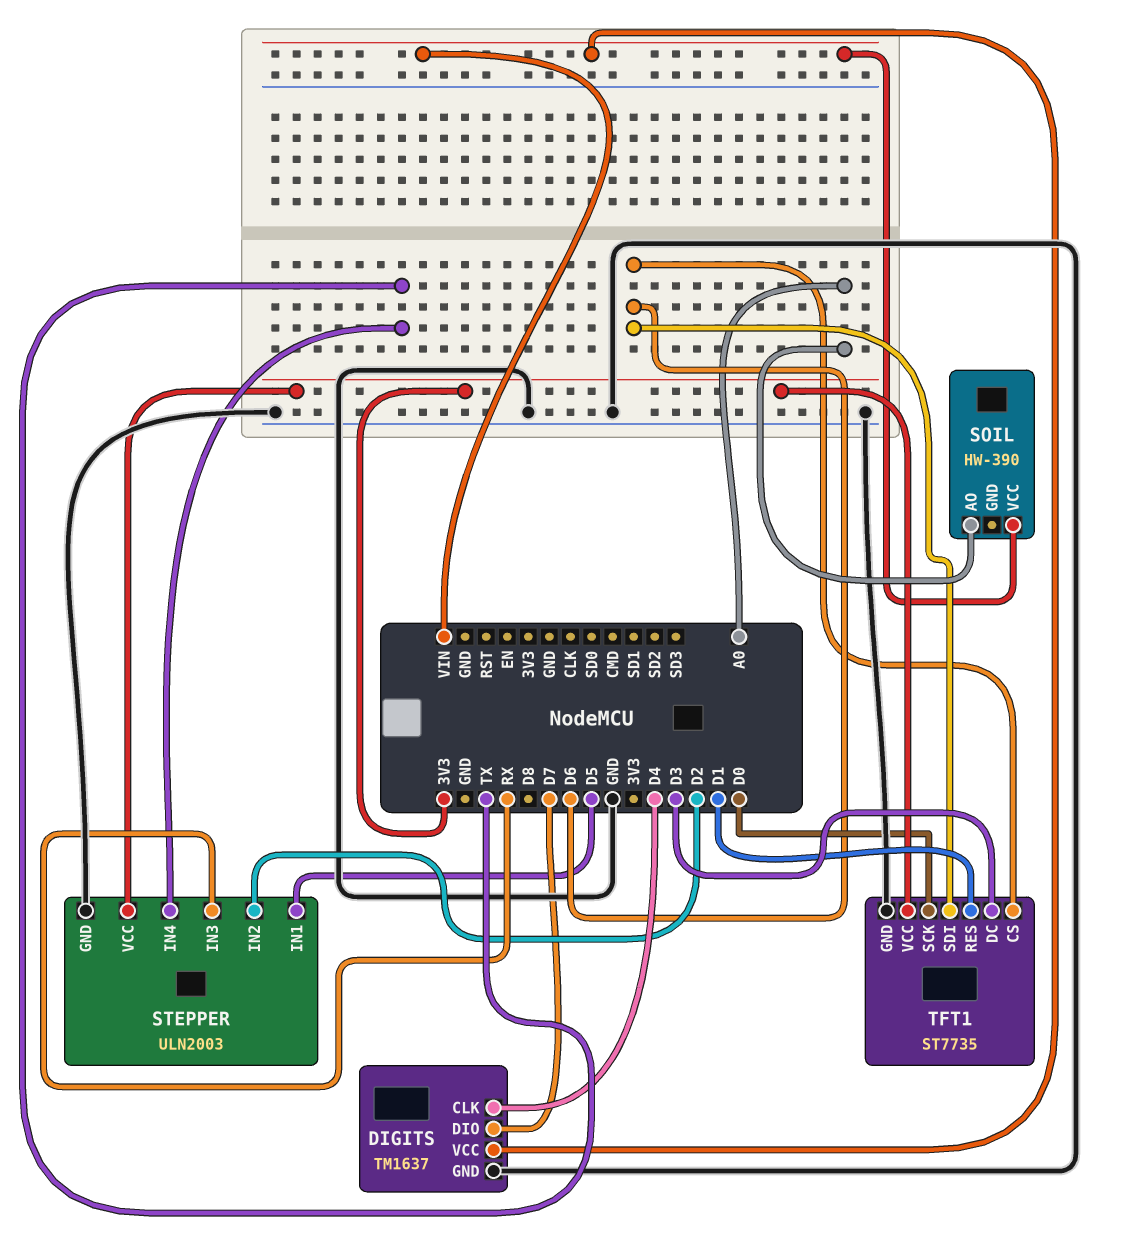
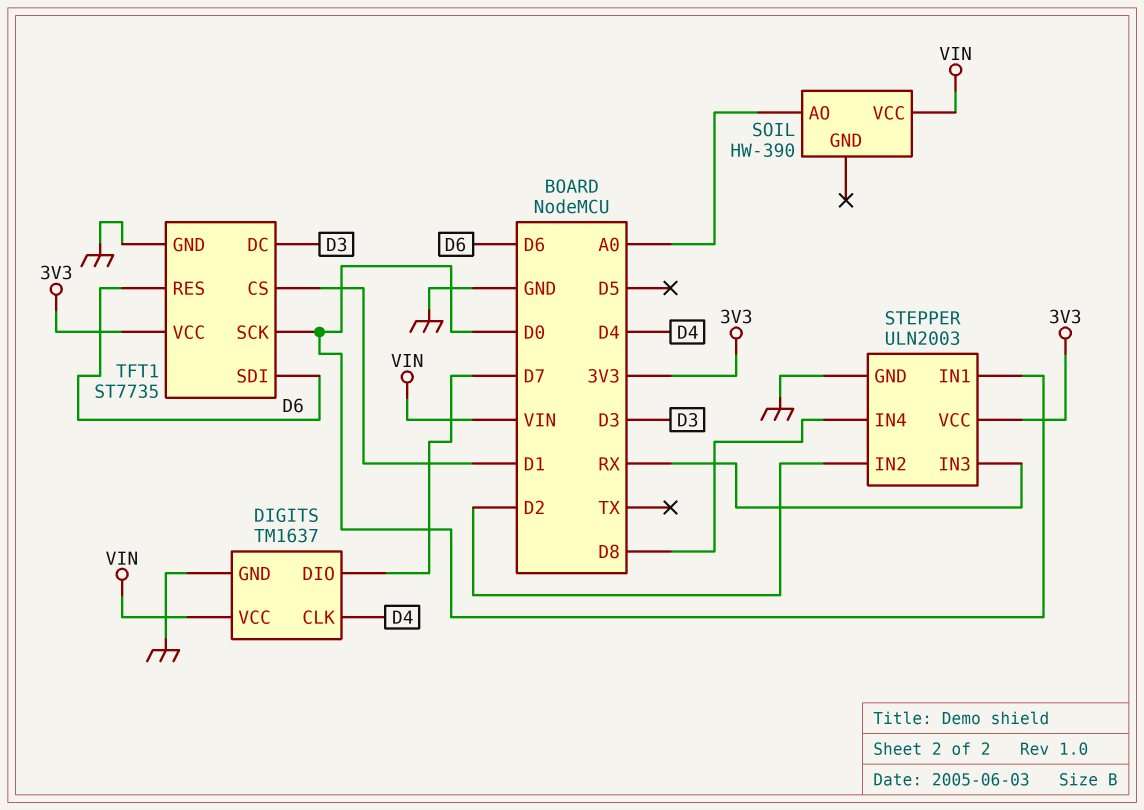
STEPPER pin IN1: D5 -> D0
STEPPER pin IN4: TX -> D8
TFT1 pin CS: D6 -> D1
TFT1 pin RES: D1 -> D6

